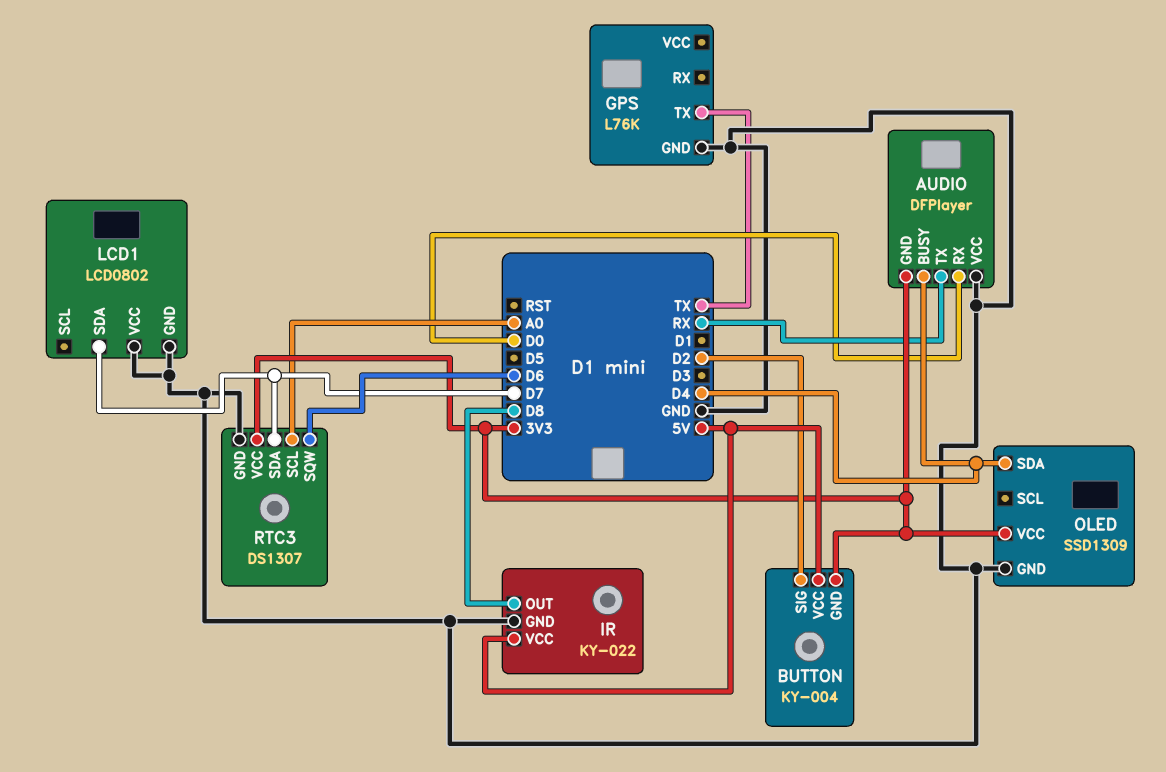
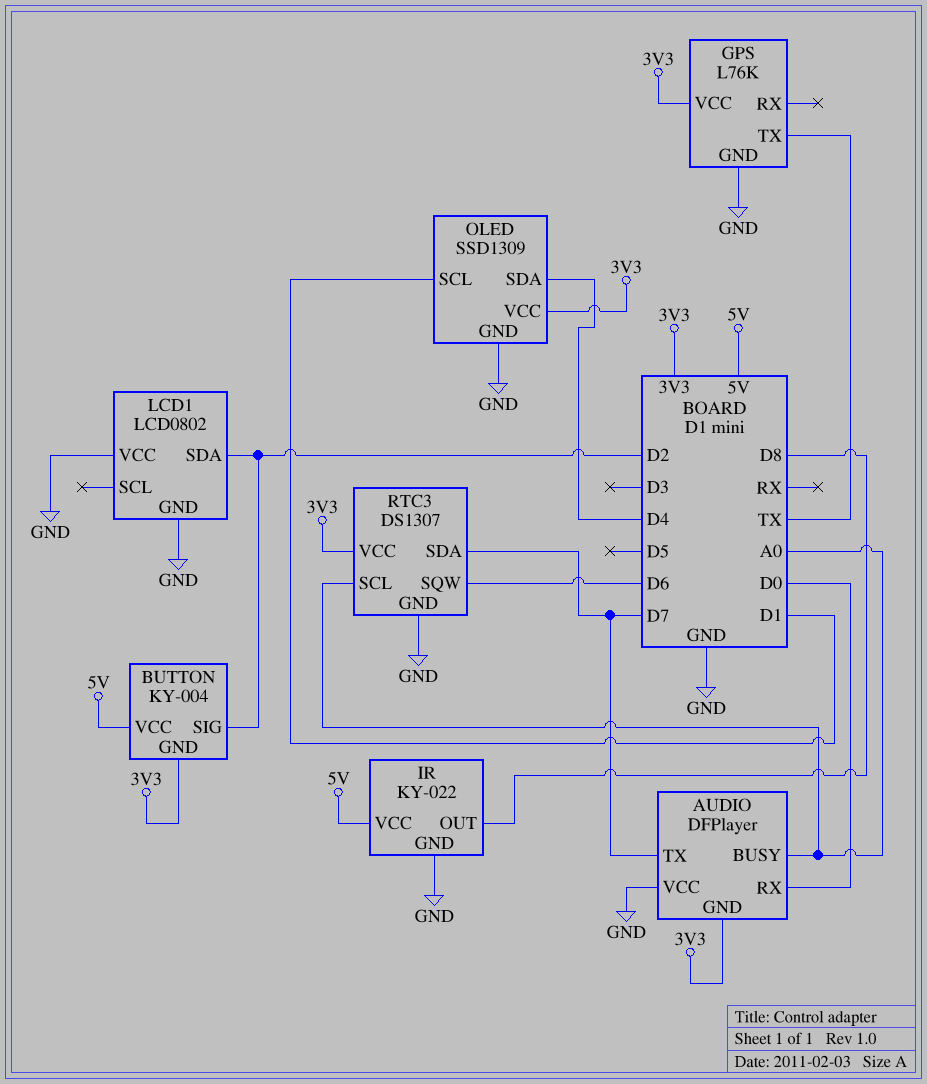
AUDIO pin BUSY: D4 -> A0
AUDIO pin TX: RX -> D7
GPS pin VCC: none -> 3V3
LCD1 pin SDA: D7 -> D2
OLED pin SCL: none -> D1

